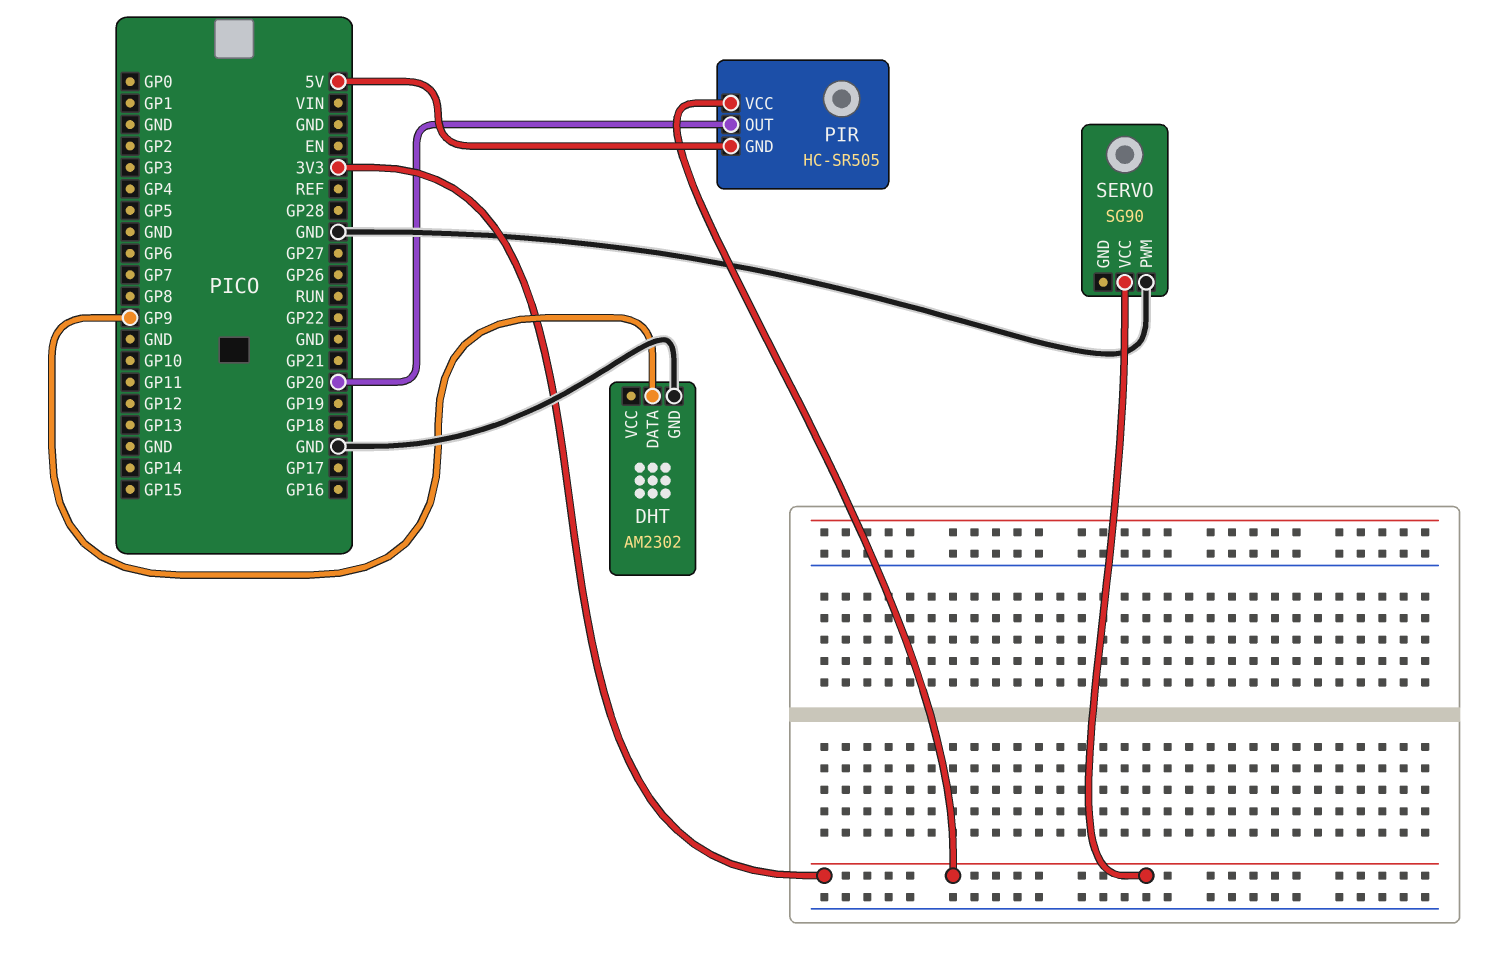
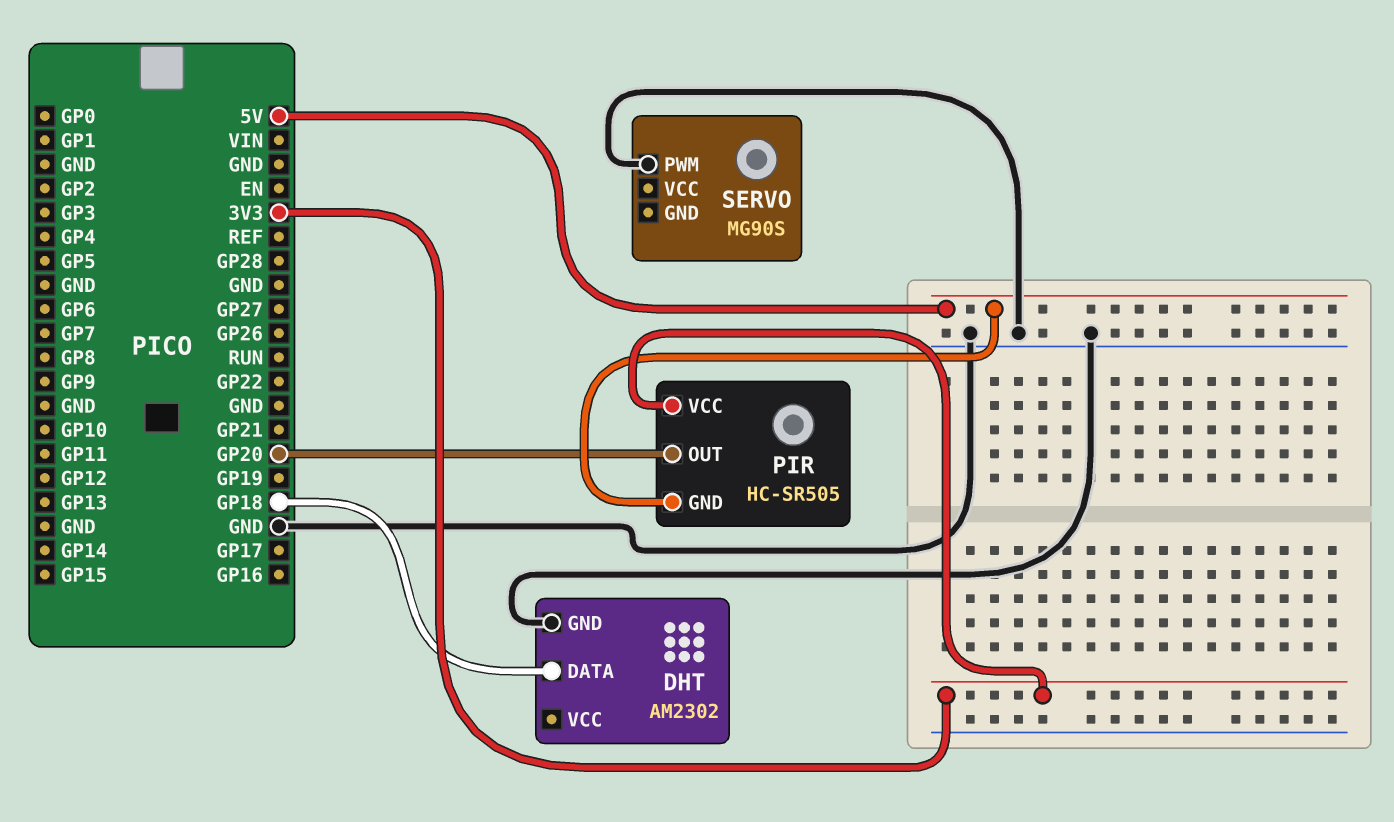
DHT pin DATA: GP9 -> GP18
SERVO: SG90 -> MG90S
SERVO pin VCC: 3V3 -> none

